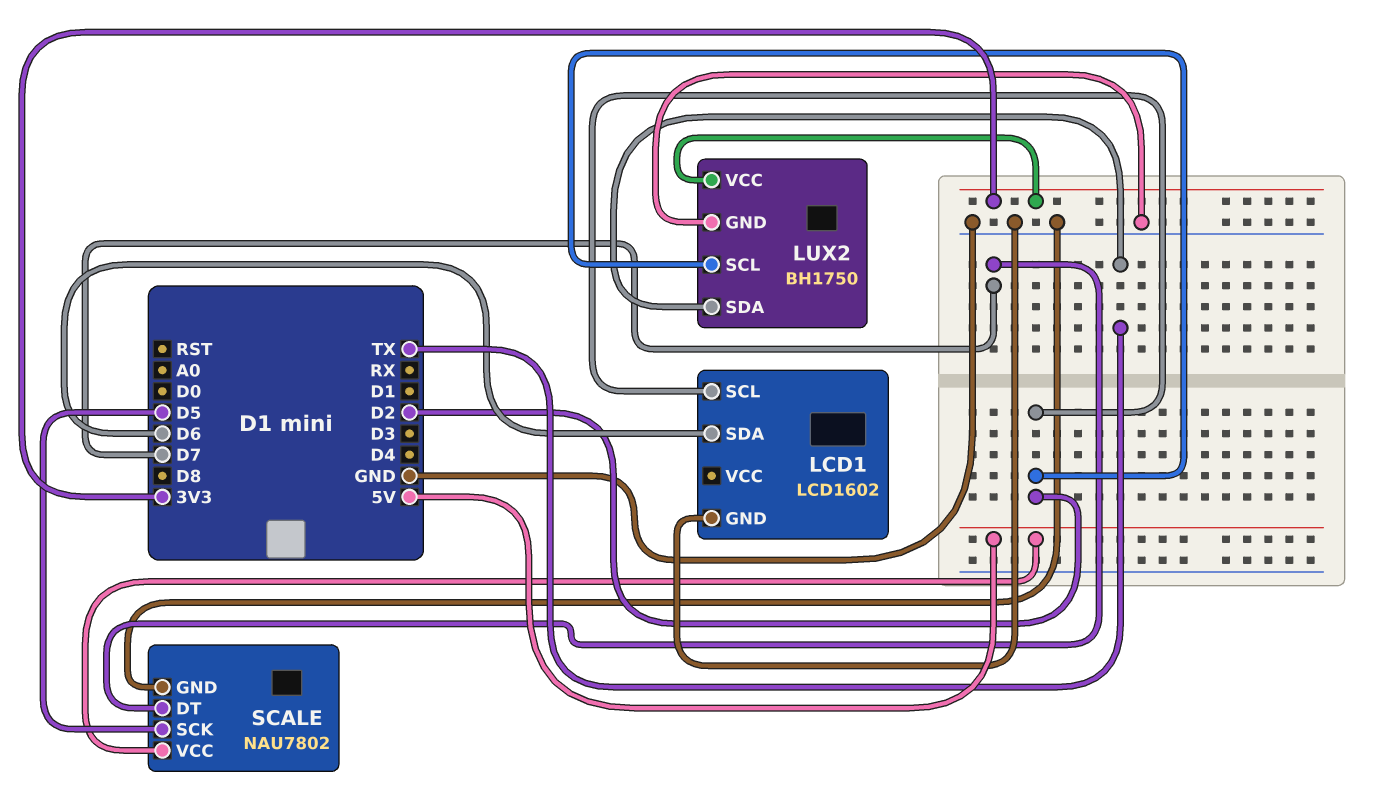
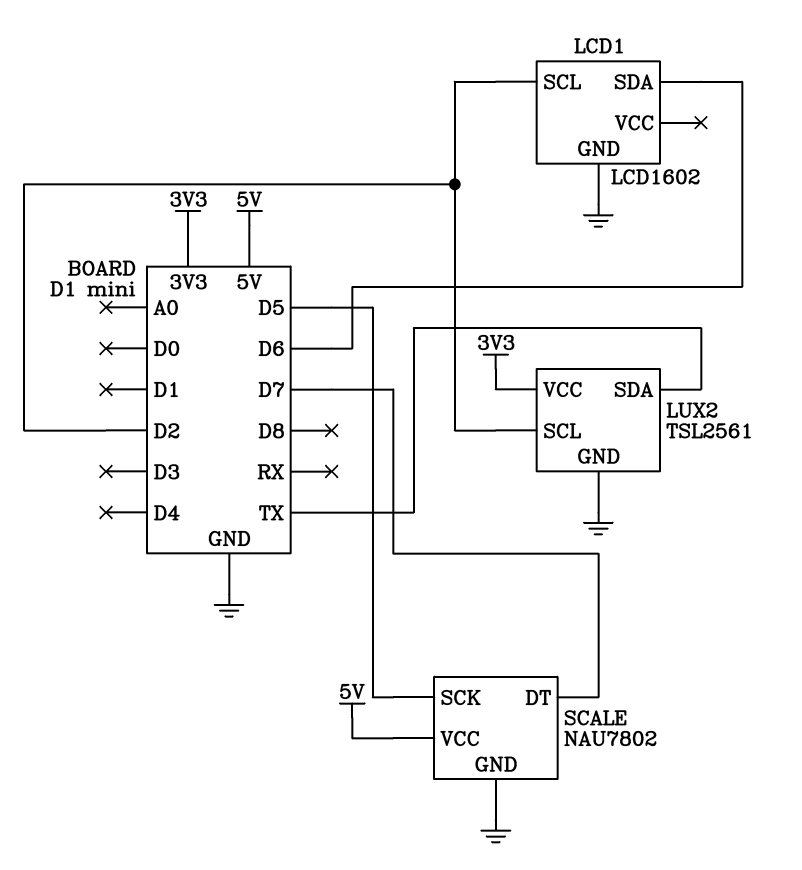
LUX2: BH1750 -> TSL2561

